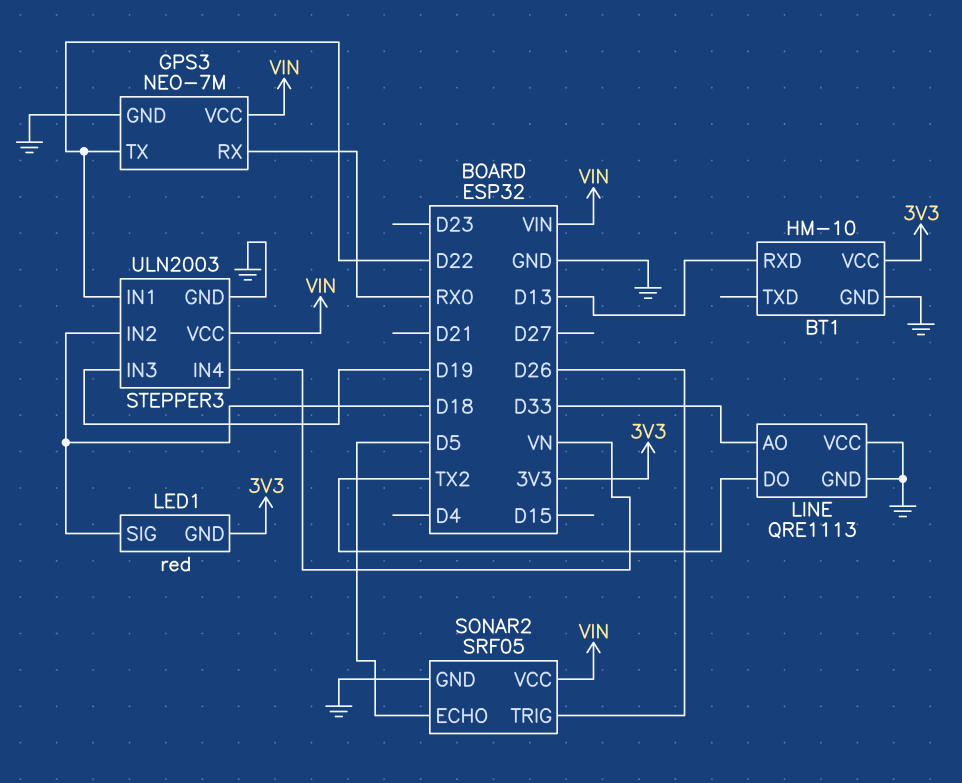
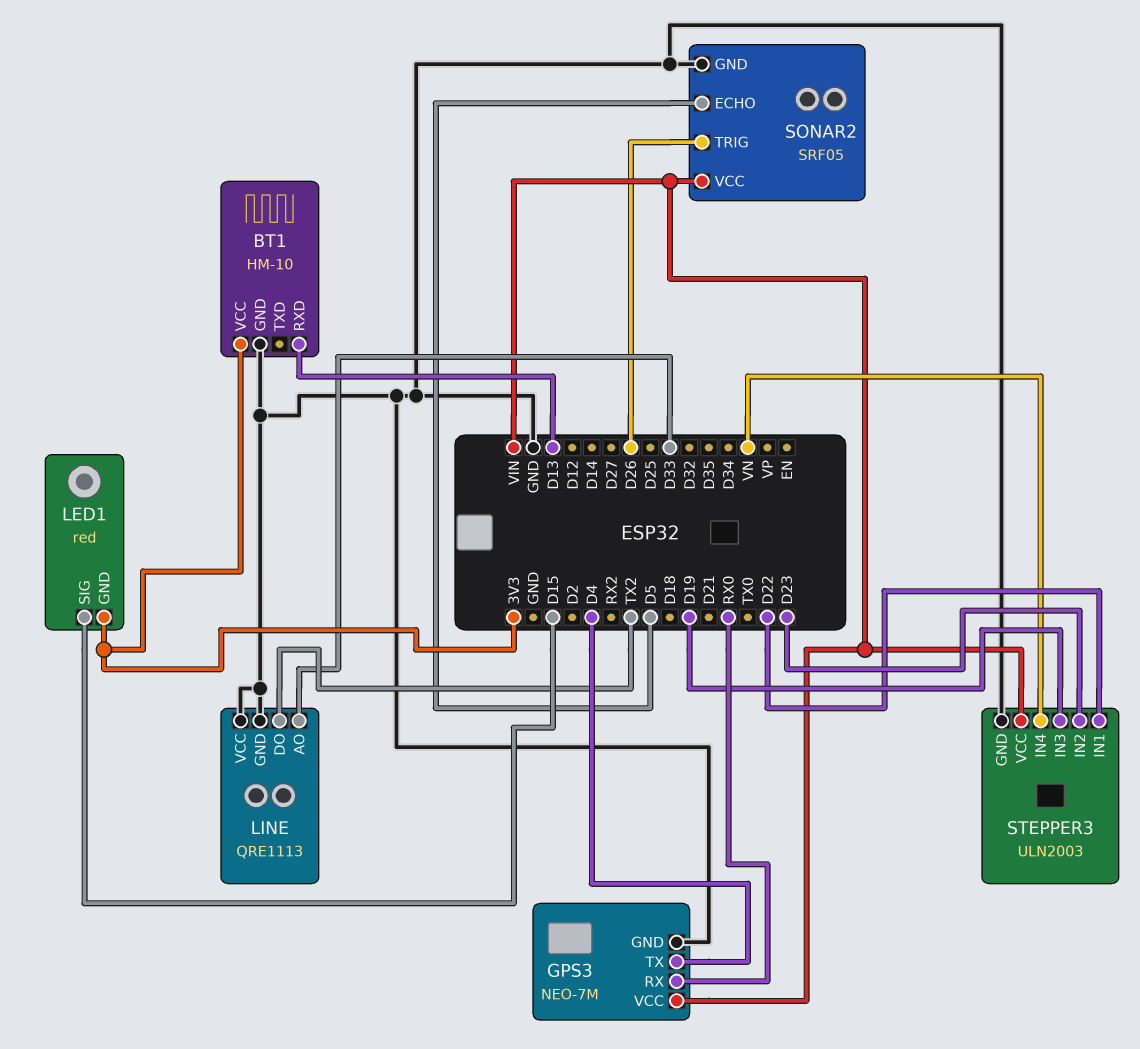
GPS3 pin TX: D22 -> D4
LED1 pin SIG: D18 -> D15
STEPPER3 pin IN2: D18 -> D23

